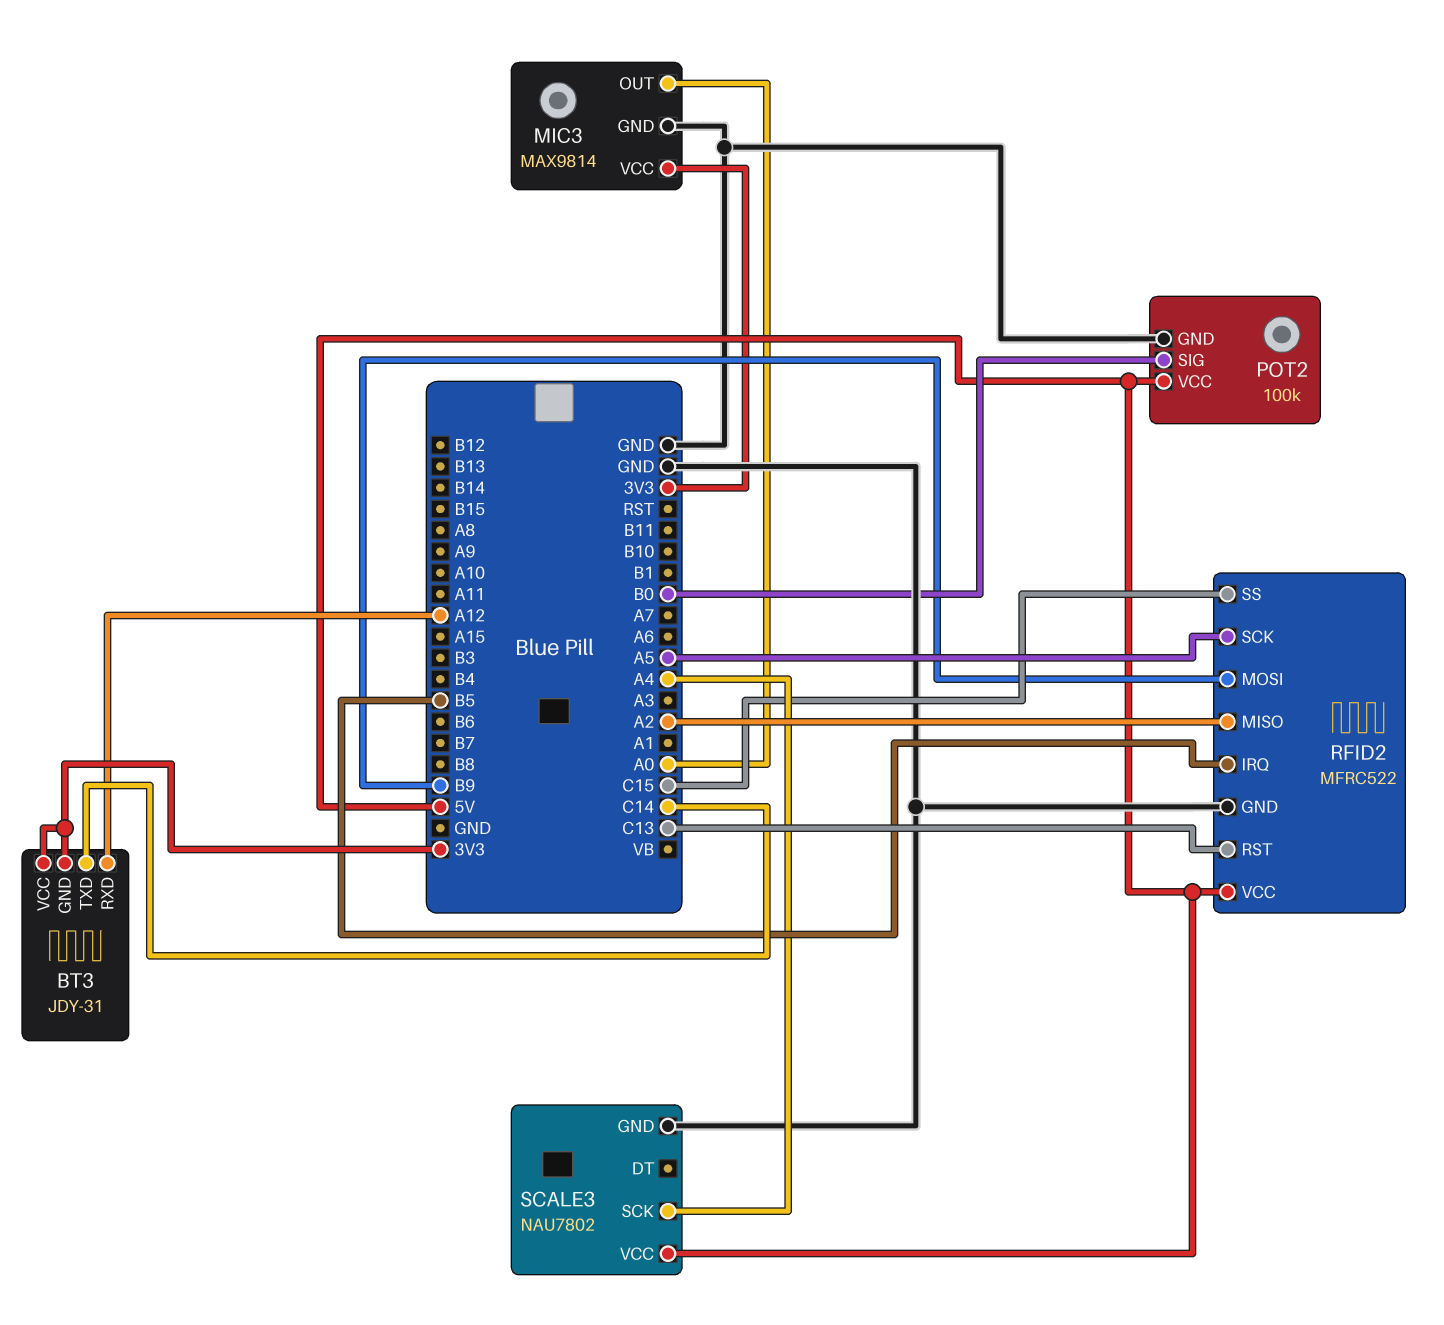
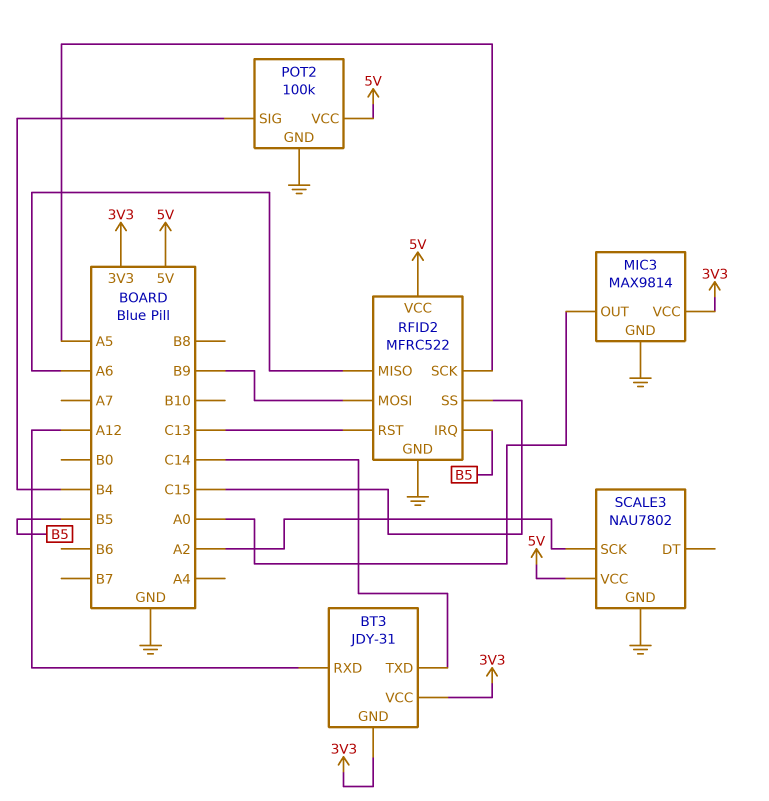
POT2 pin SIG: B0 -> B4
RFID2 pin MISO: A2 -> A6
SCALE3 pin SCK: A4 -> A2

